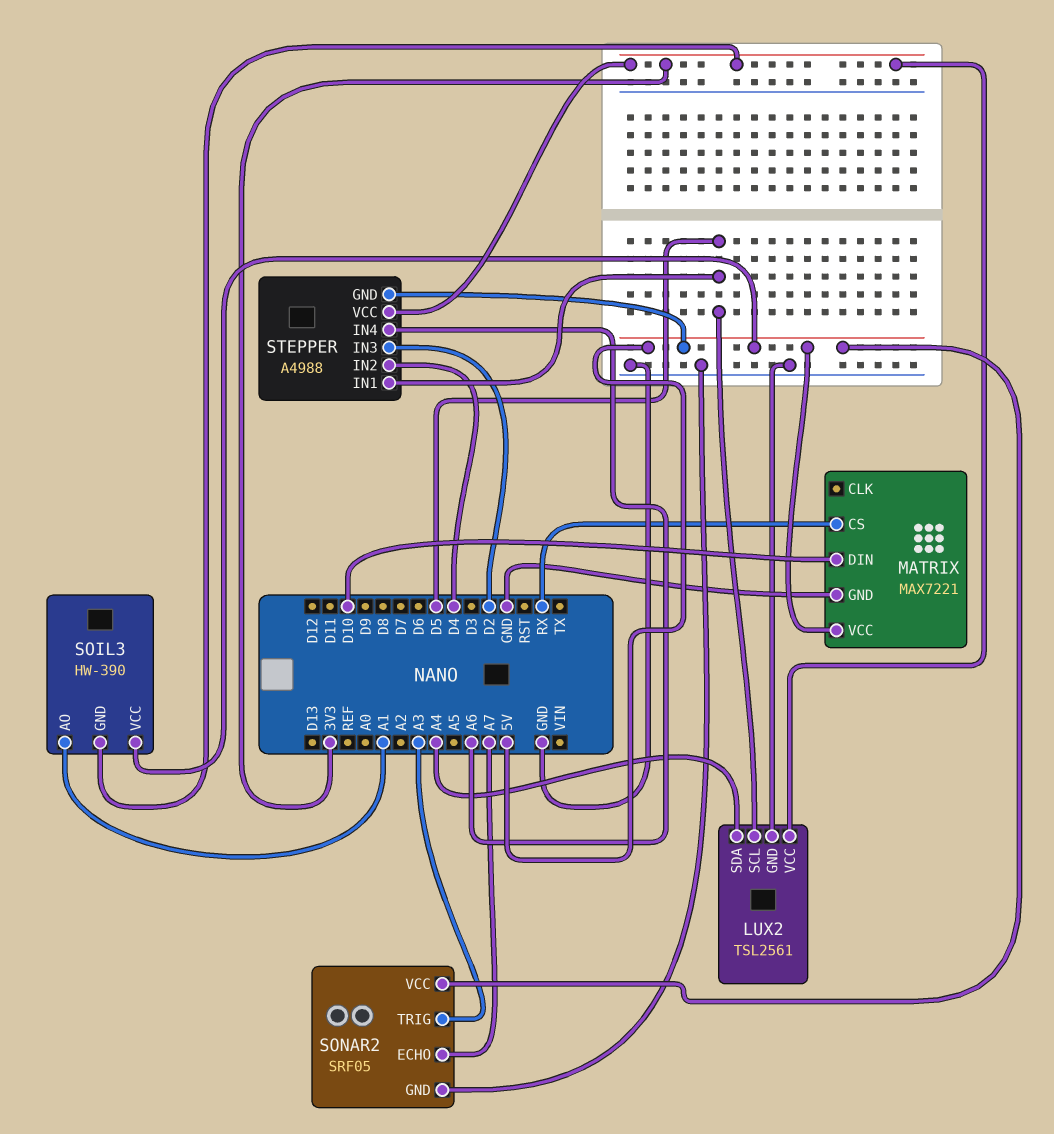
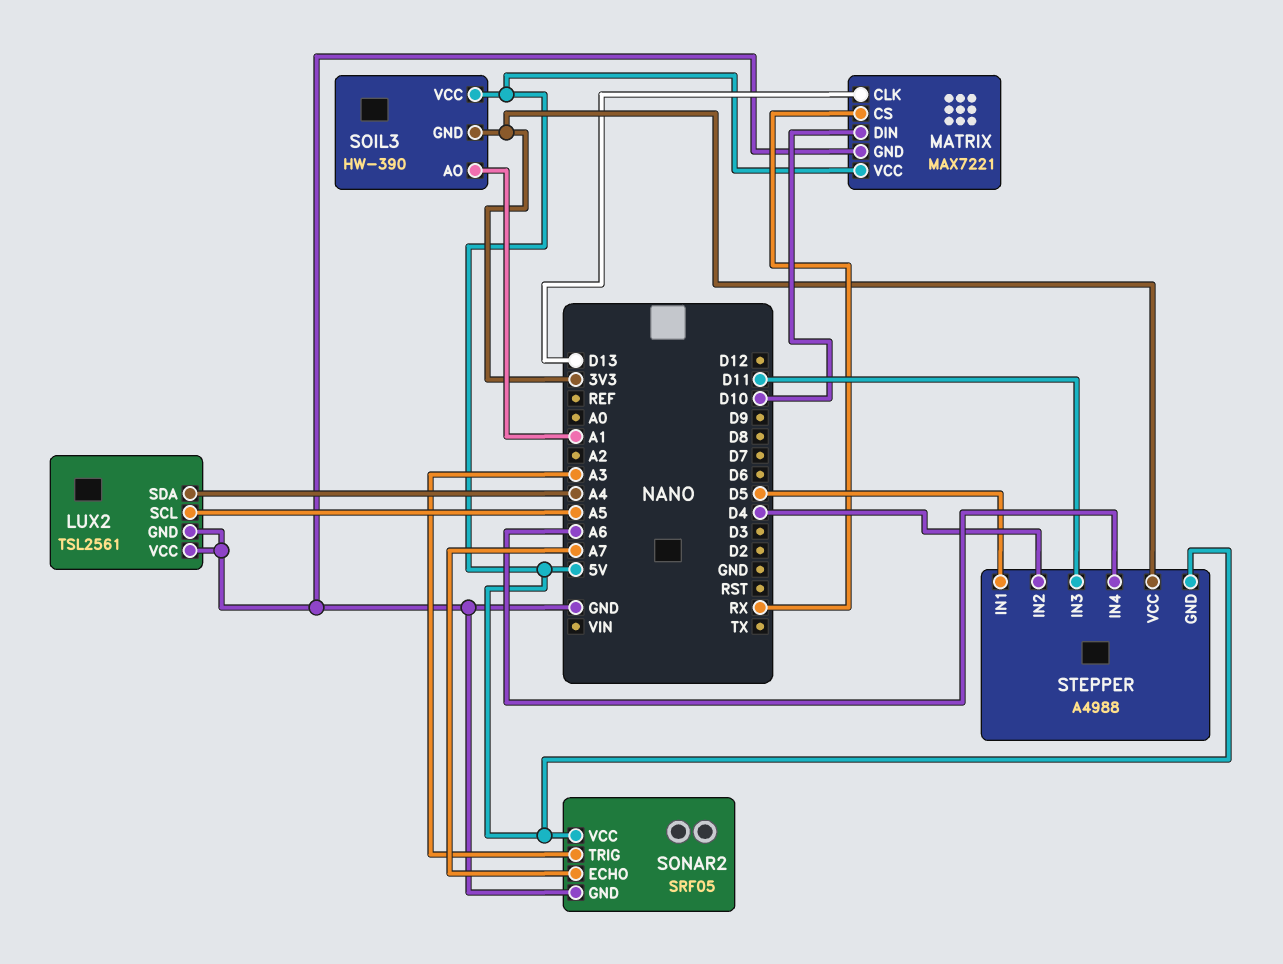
LUX2 pin SCL: D5 -> A5
LUX2 pin VCC: 3V3 -> GND
MATRIX pin CLK: none -> D13
STEPPER pin IN3: D2 -> D11

